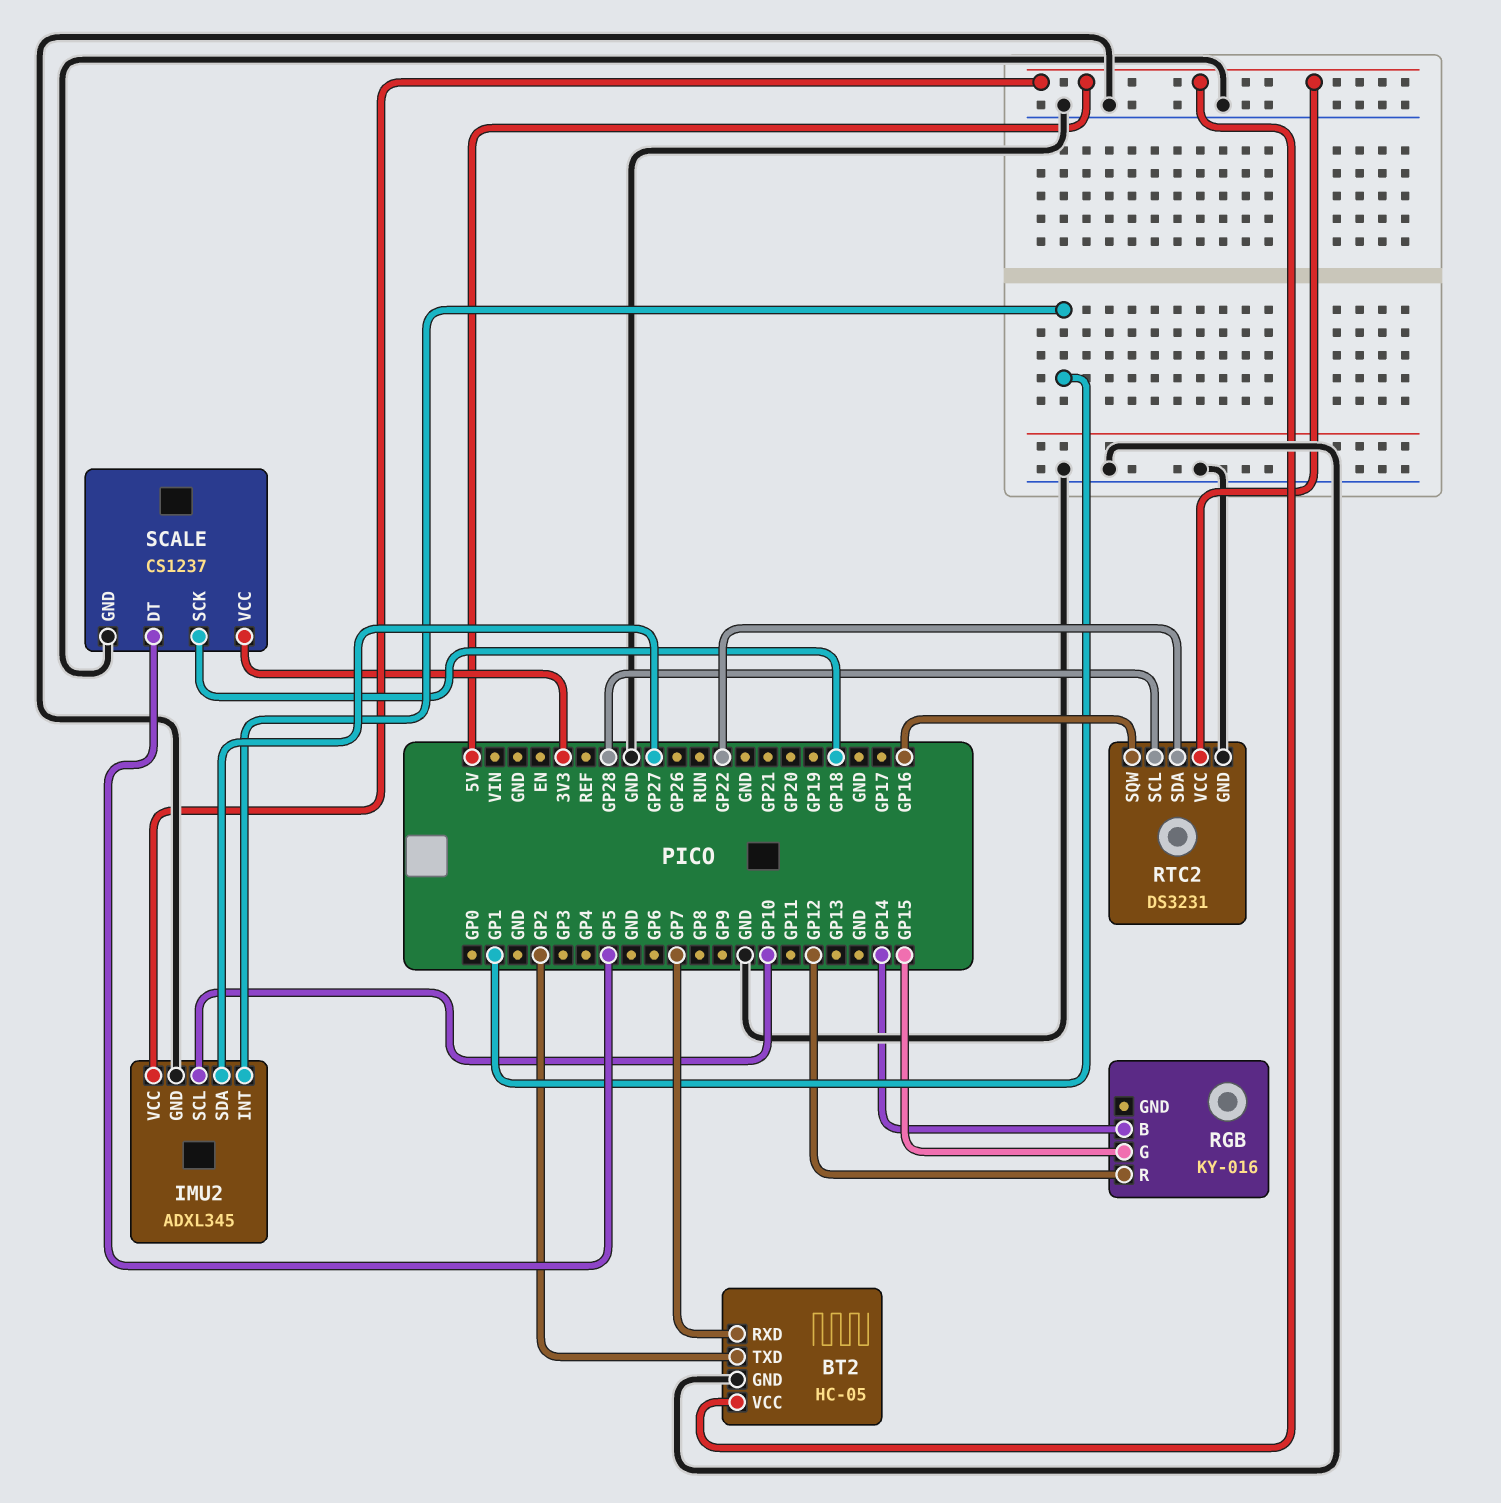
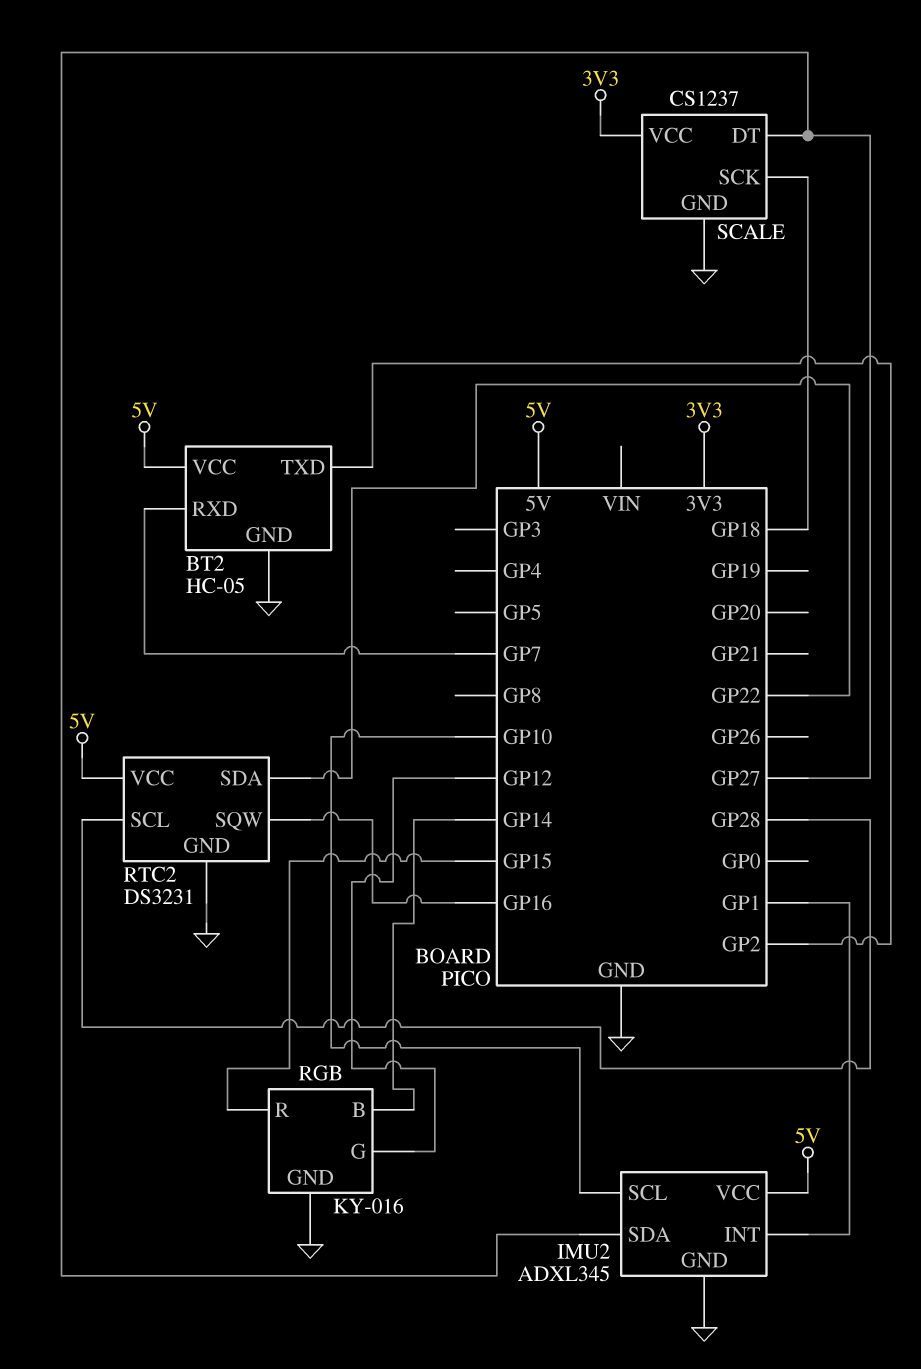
RGB pin G: GP15 -> GP12
RGB pin GND: none -> GND
RGB pin R: GP12 -> GP15
SCALE pin DT: GP5 -> GP27

